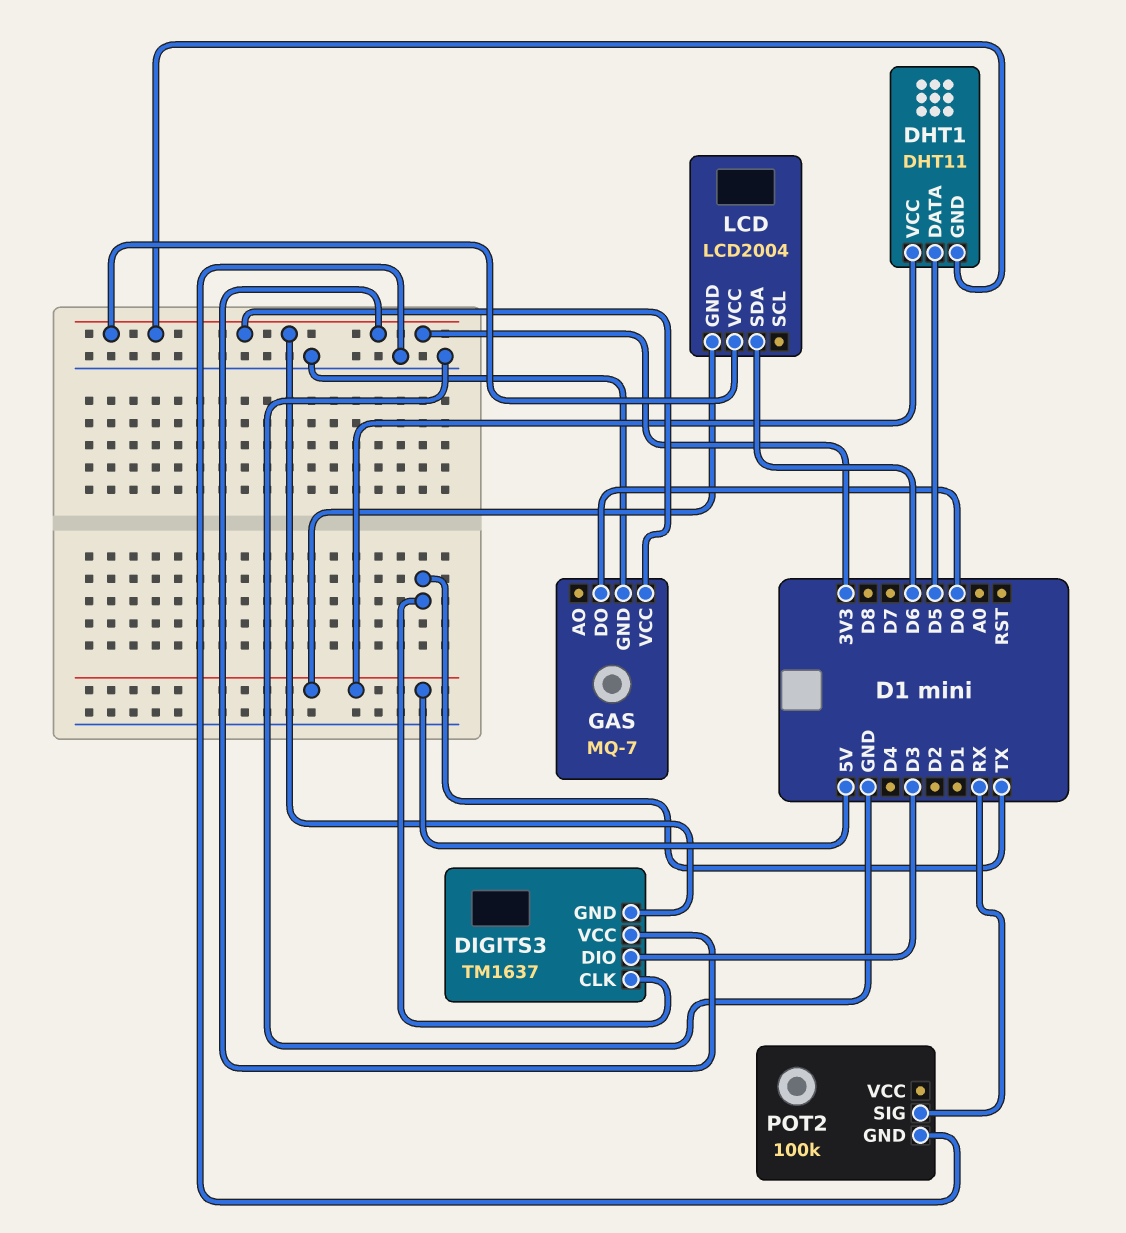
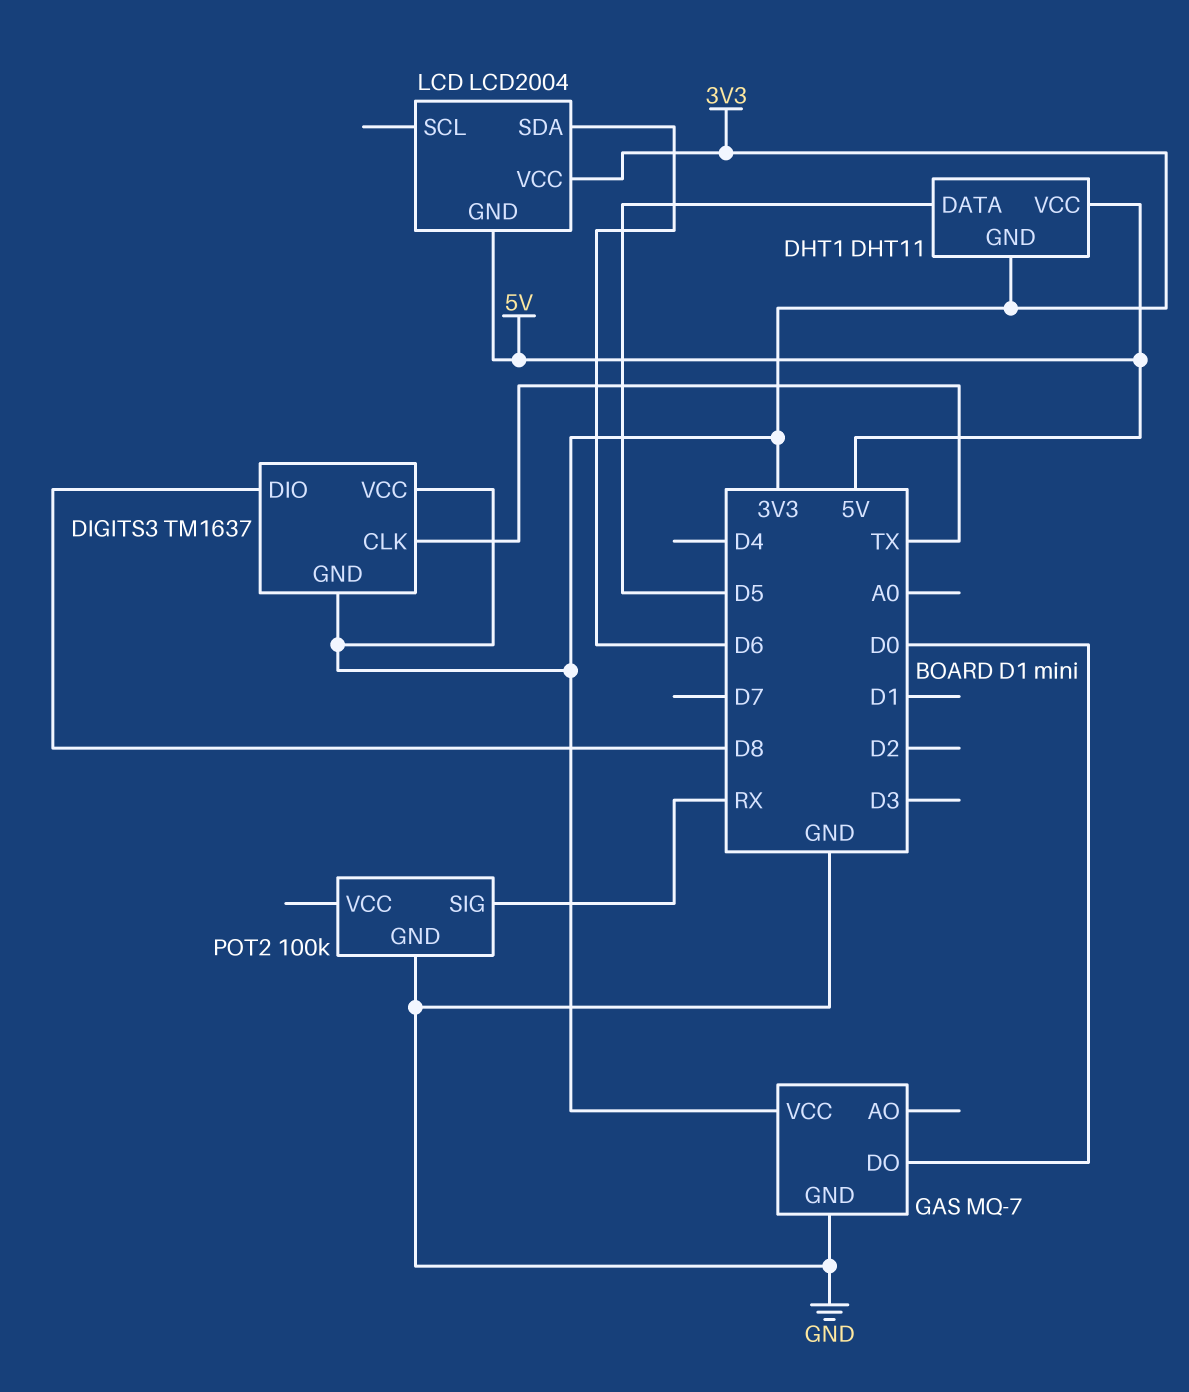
DIGITS3 pin DIO: D3 -> D8

